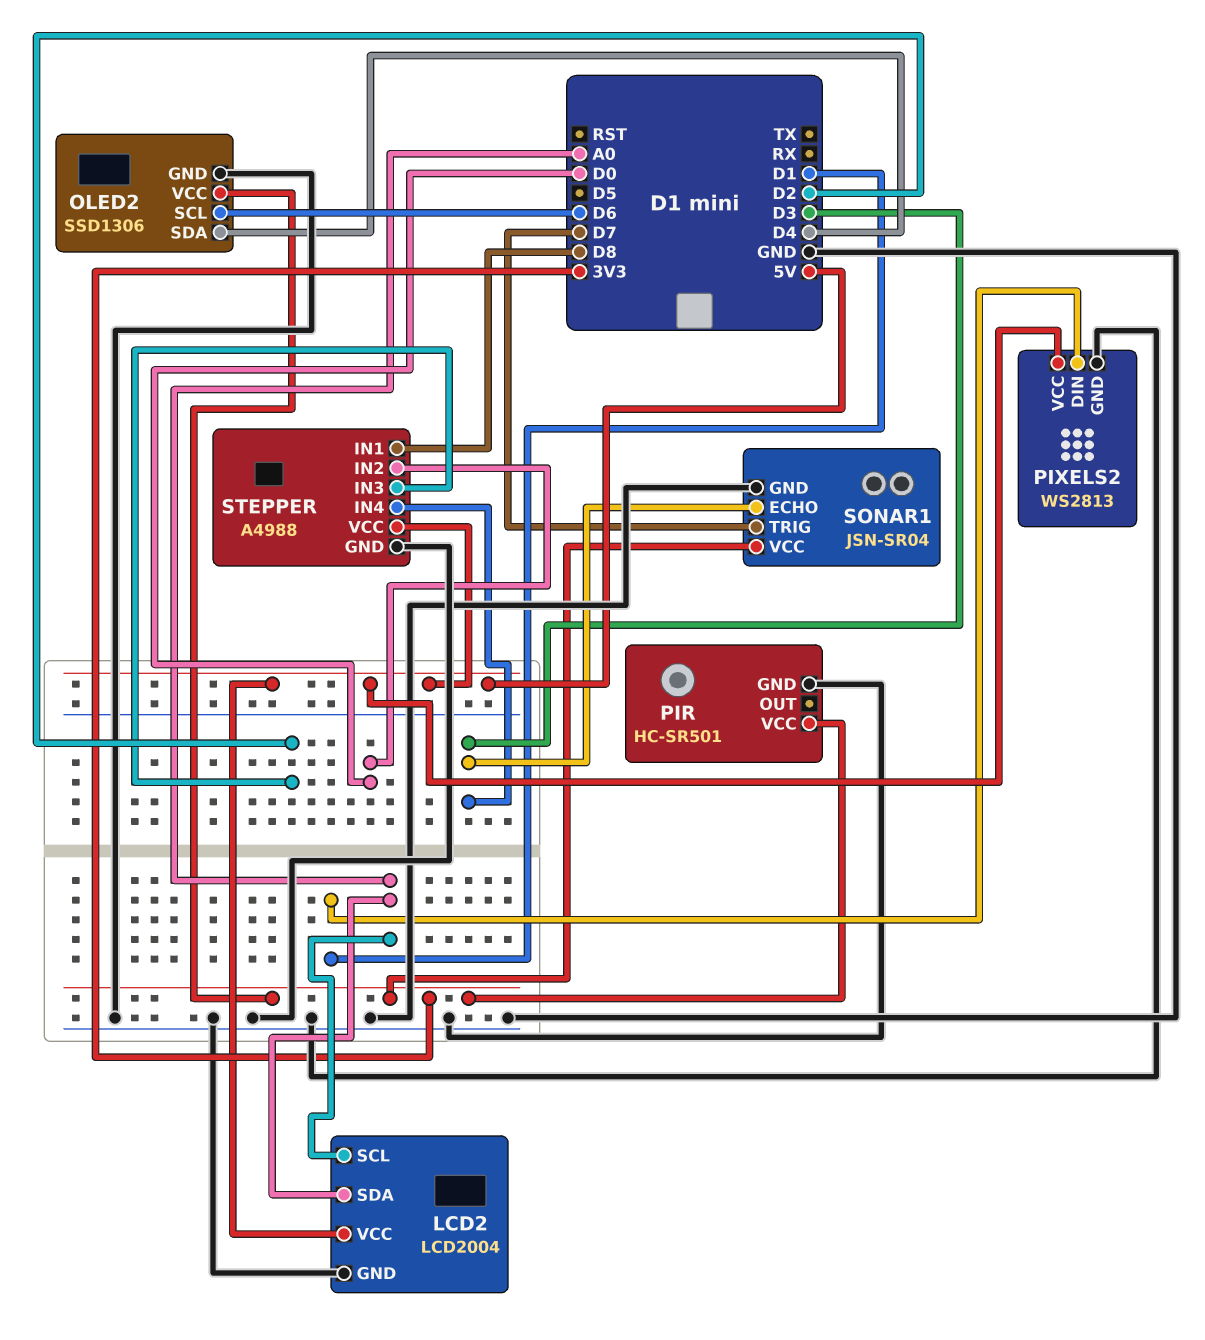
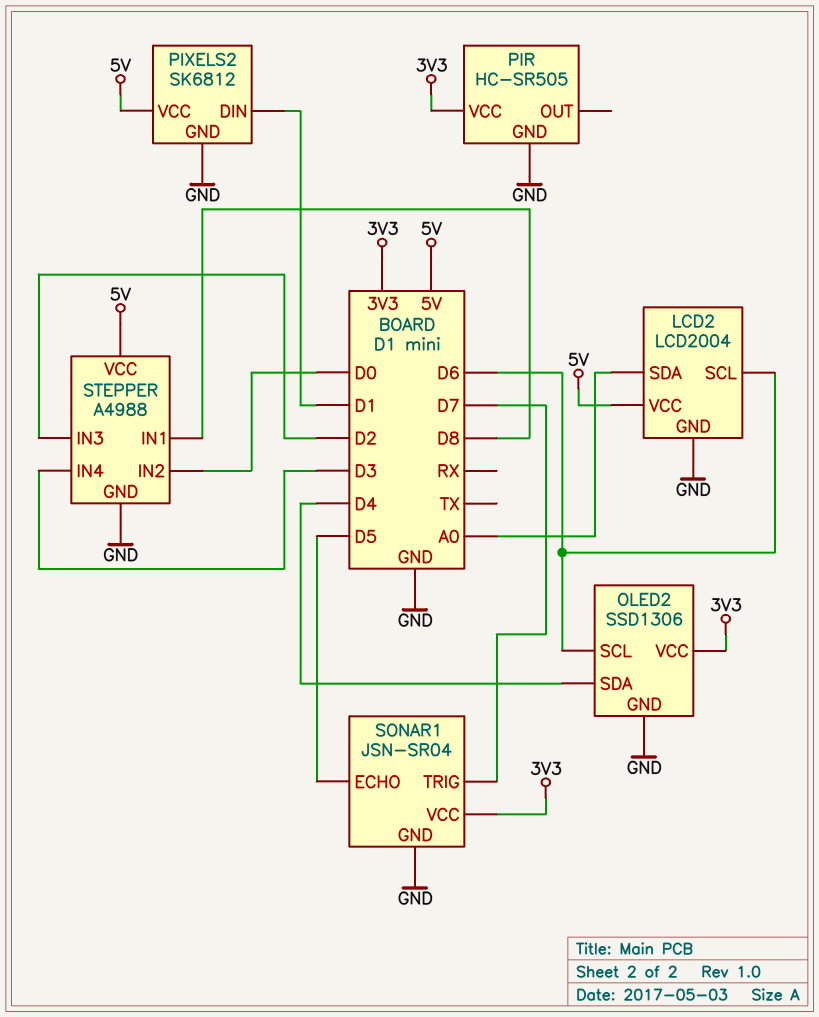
LCD2 pin SCL: A0 -> D6
PIR: HC-SR501 -> HC-SR505
PIXELS2: WS2813 -> SK6812
SONAR1 pin ECHO: D3 -> D5

